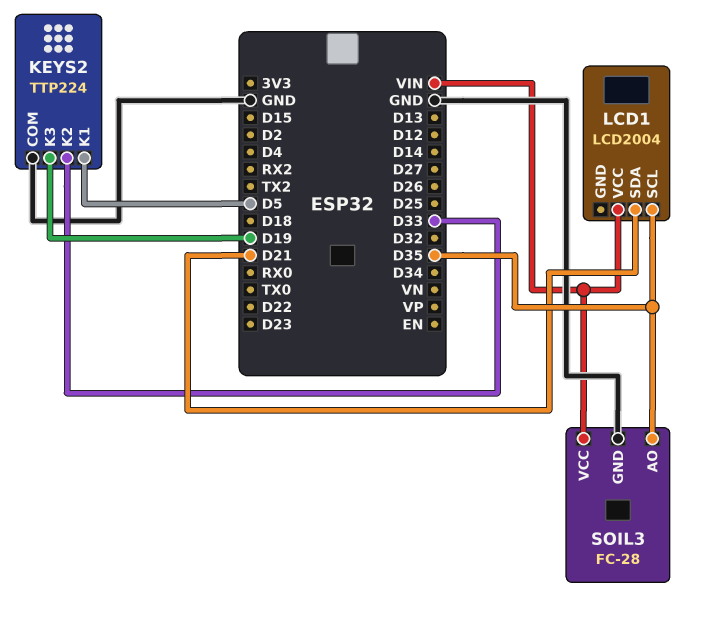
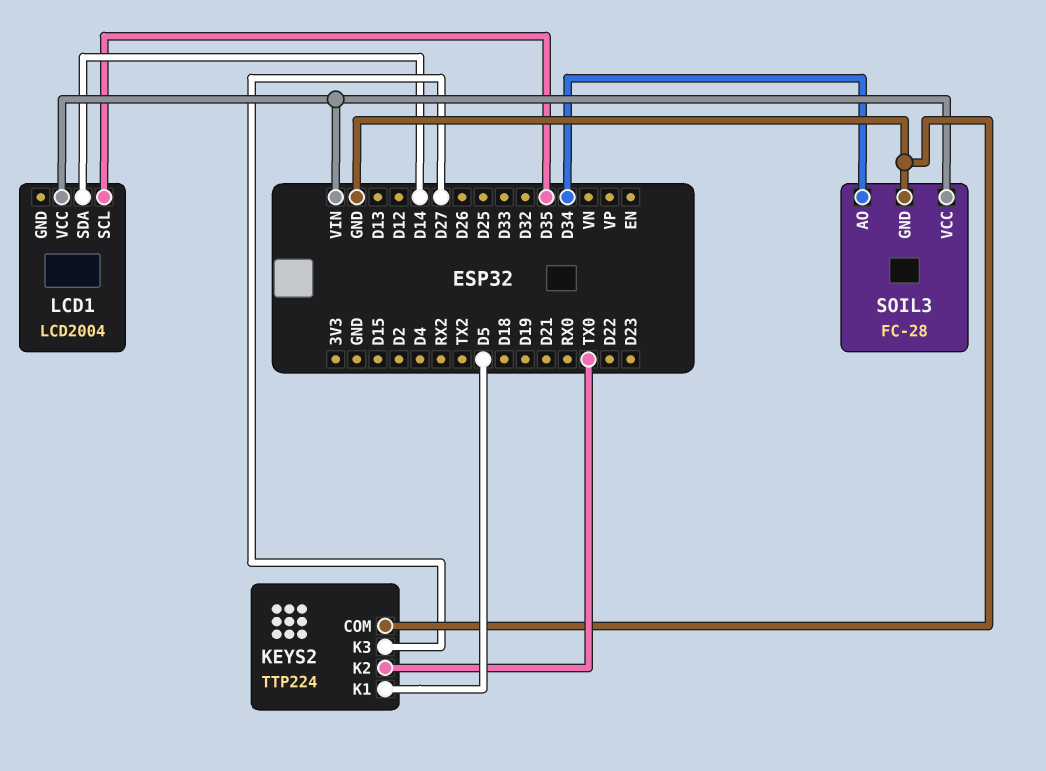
KEYS2 pin K2: D33 -> TX0
KEYS2 pin K3: D19 -> D27
LCD1 pin SDA: D21 -> D14
SOIL3 pin AO: D35 -> D34

